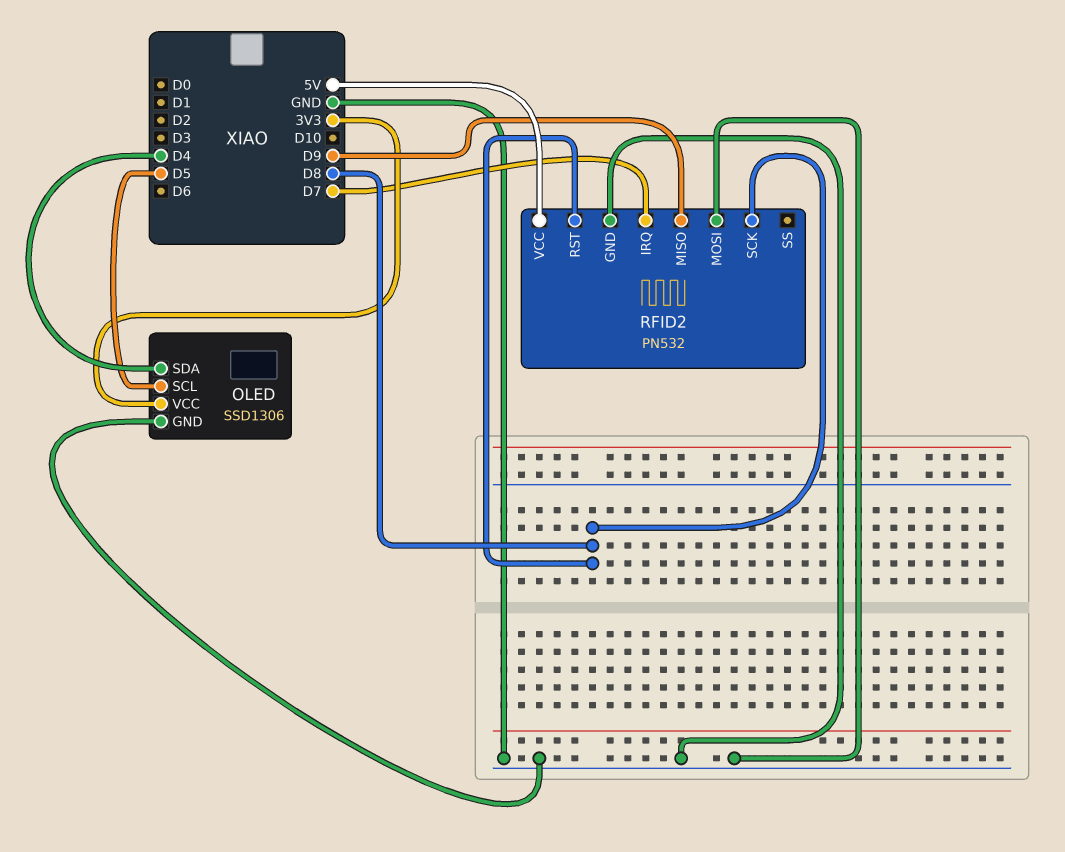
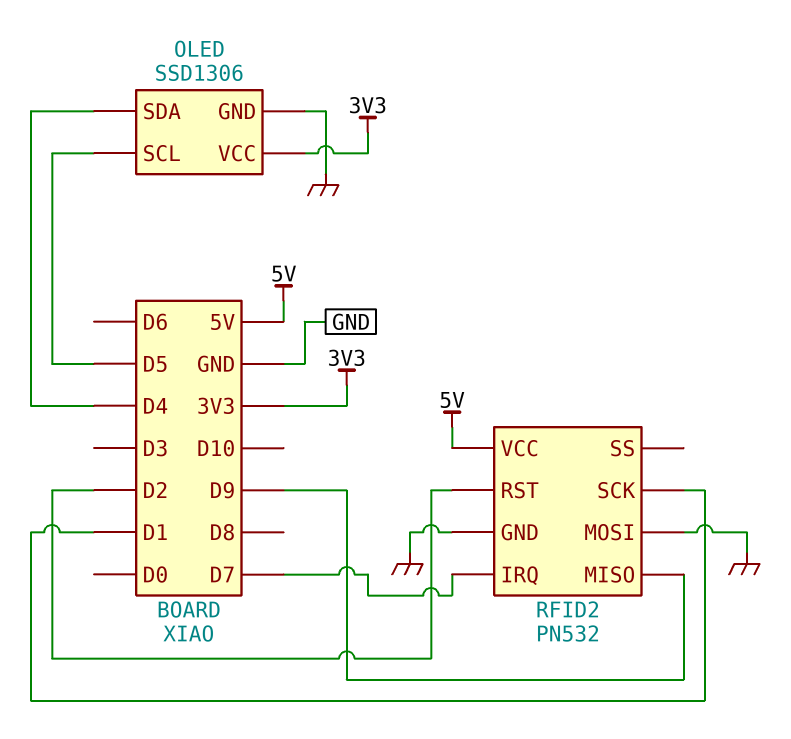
RFID2 pin RST: D8 -> D2
RFID2 pin SCK: D8 -> D1

